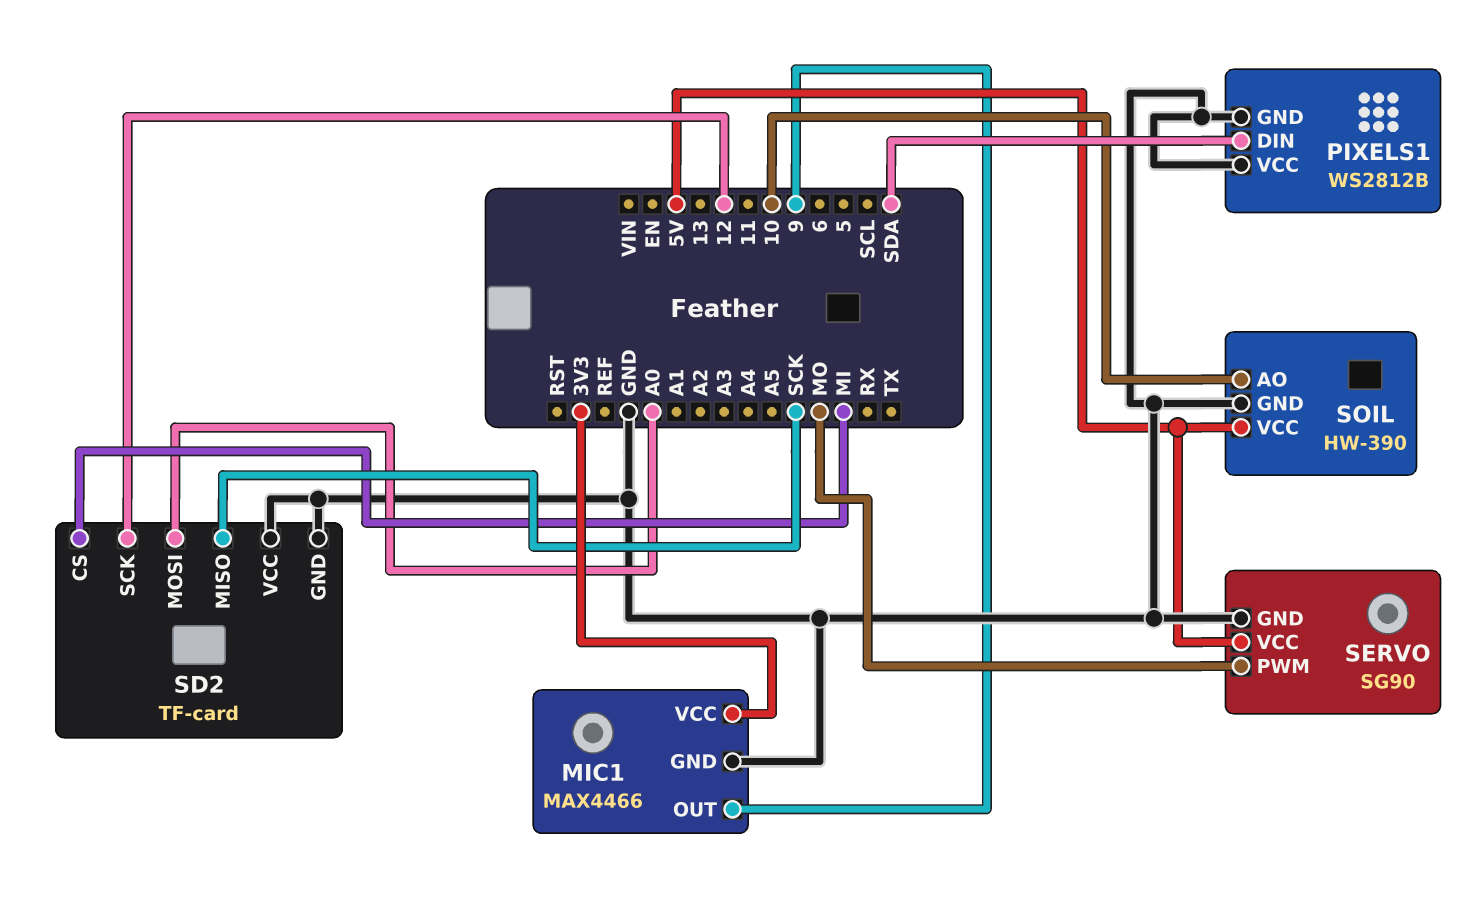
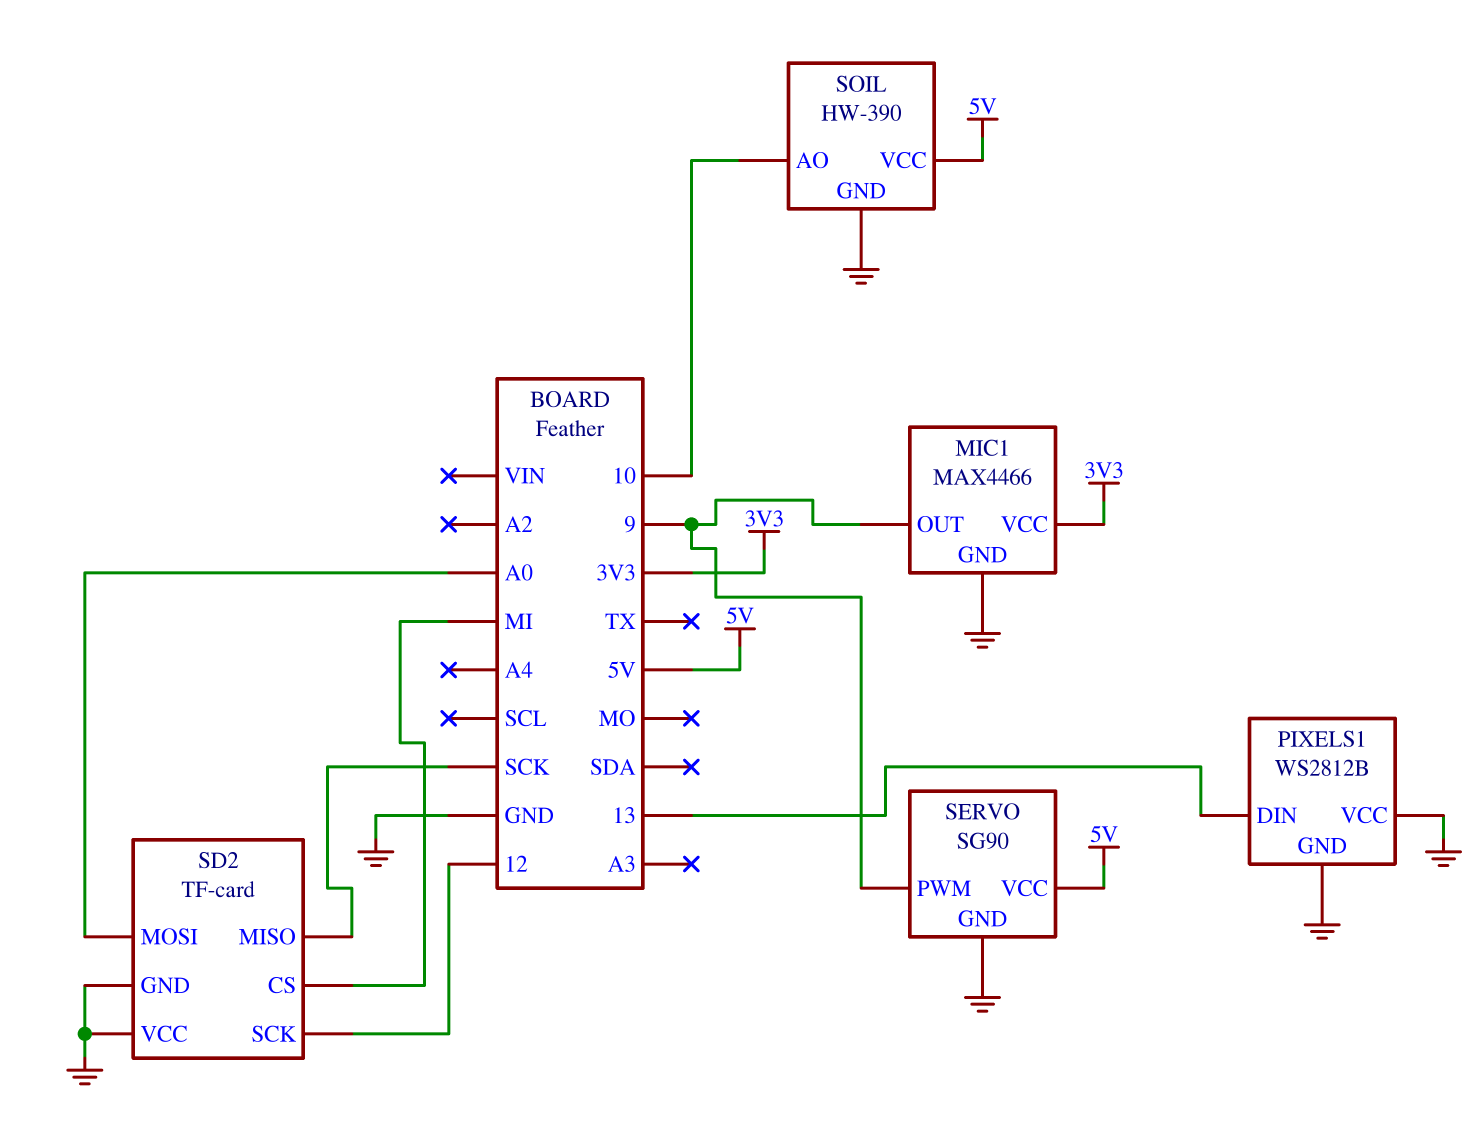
PIXELS1 pin DIN: SDA -> 13
SERVO pin PWM: MO -> 9

